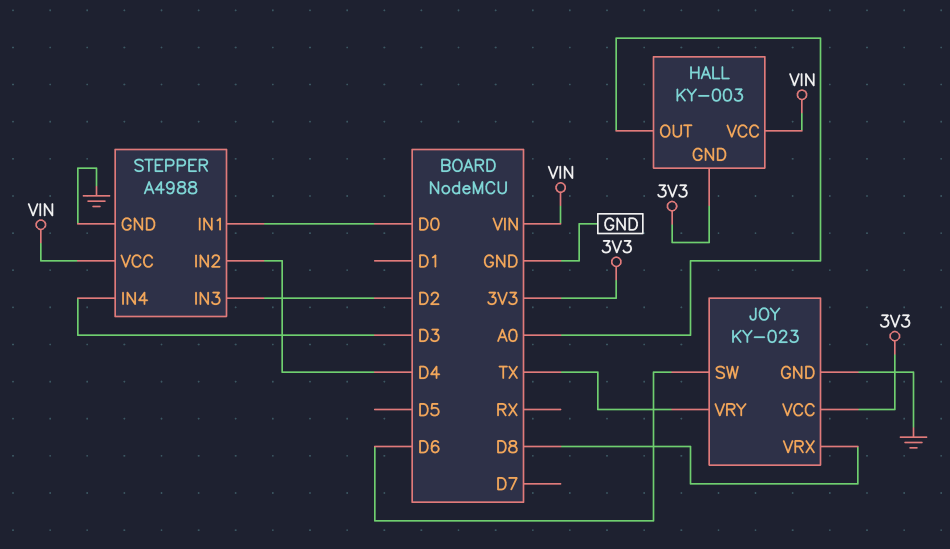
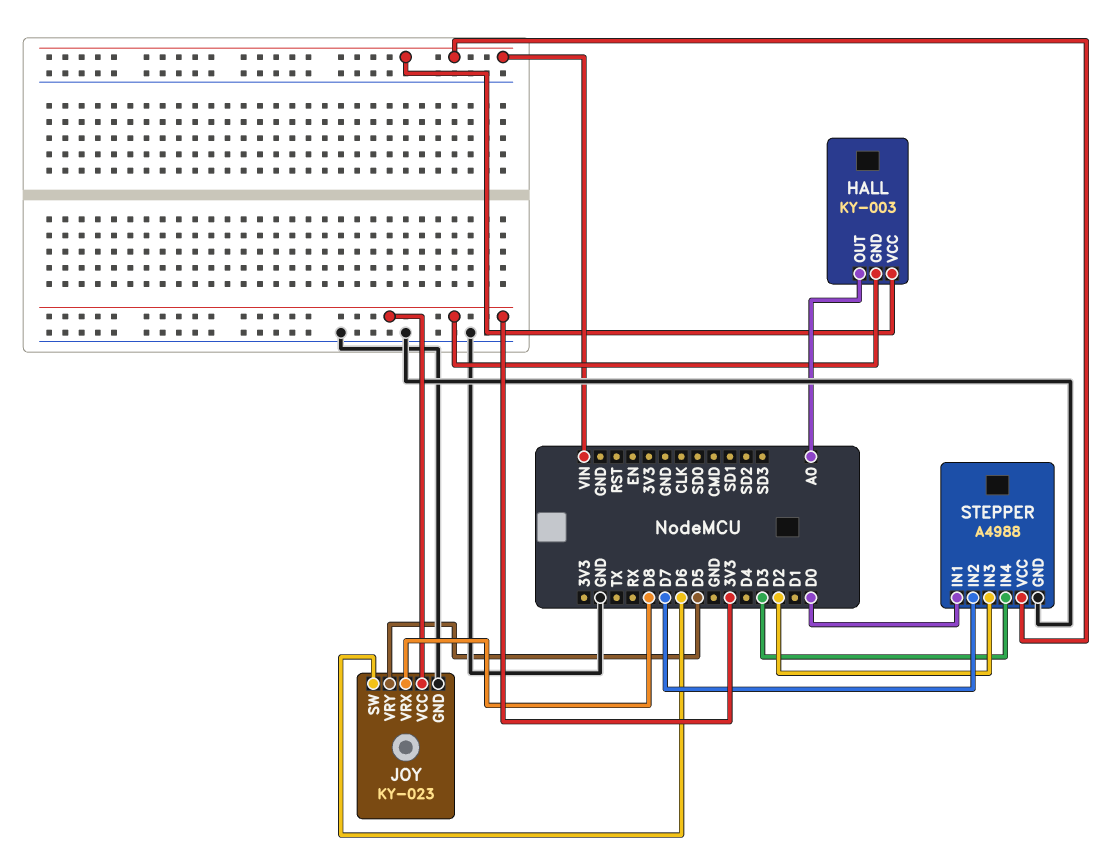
JOY pin VRY: TX -> D5
STEPPER pin IN2: D4 -> D7

